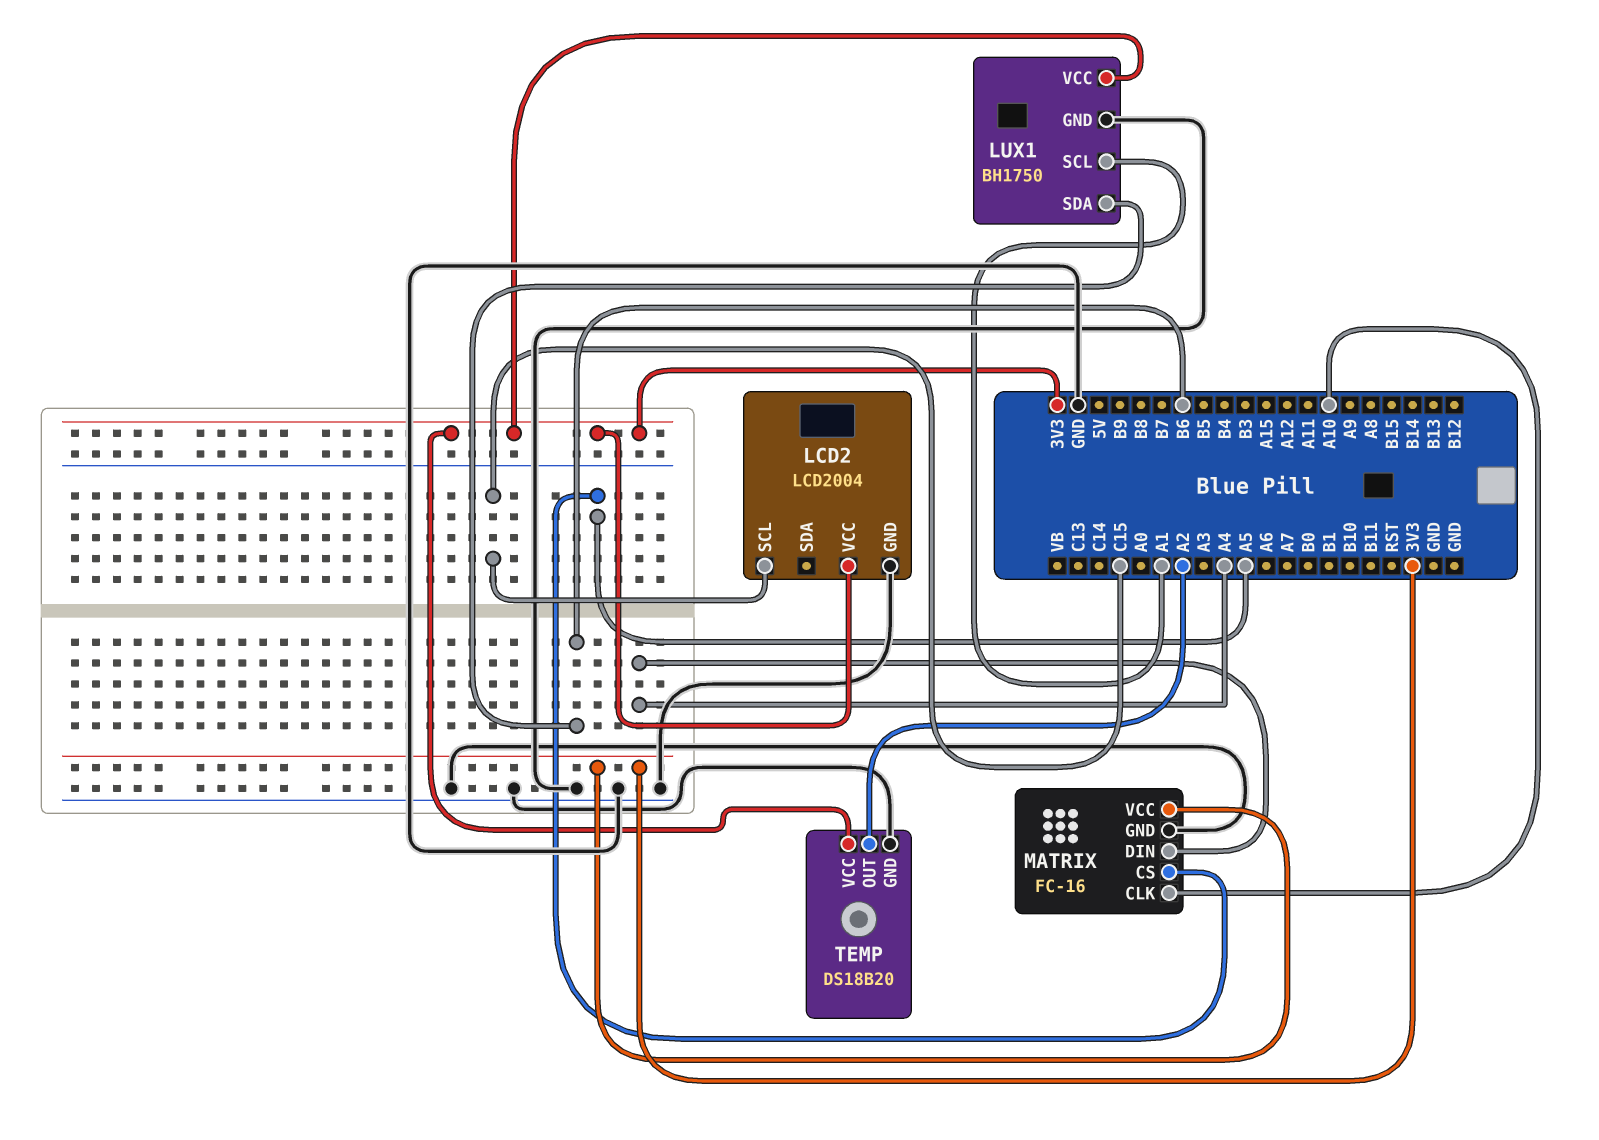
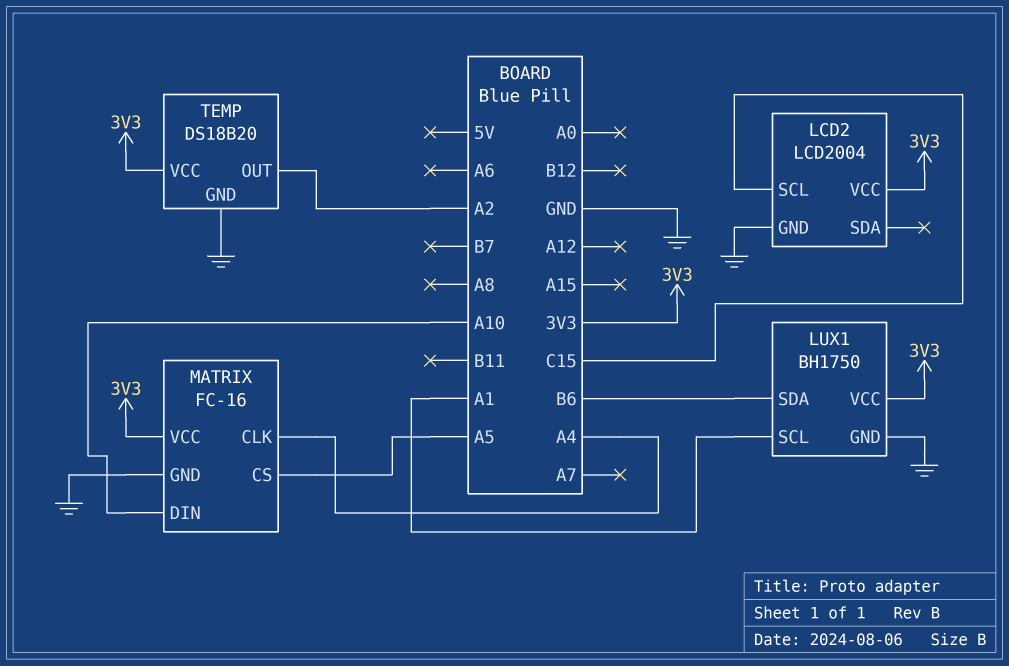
MATRIX pin CLK: A10 -> A4
MATRIX pin DIN: A4 -> A10

